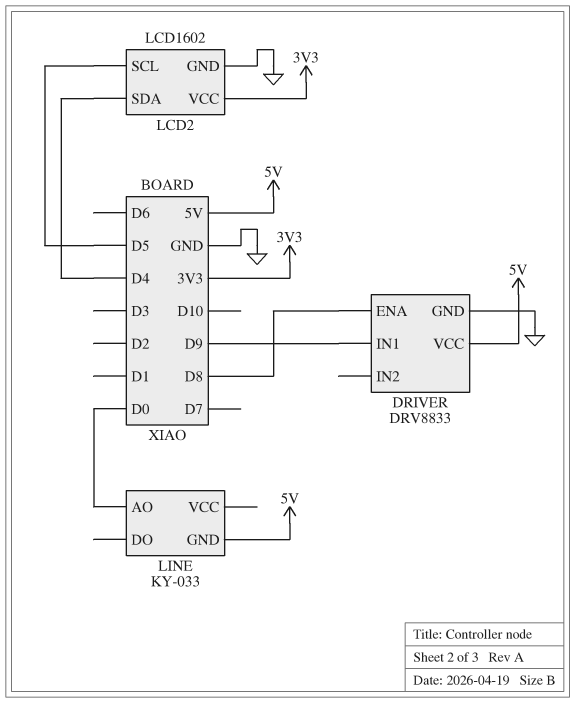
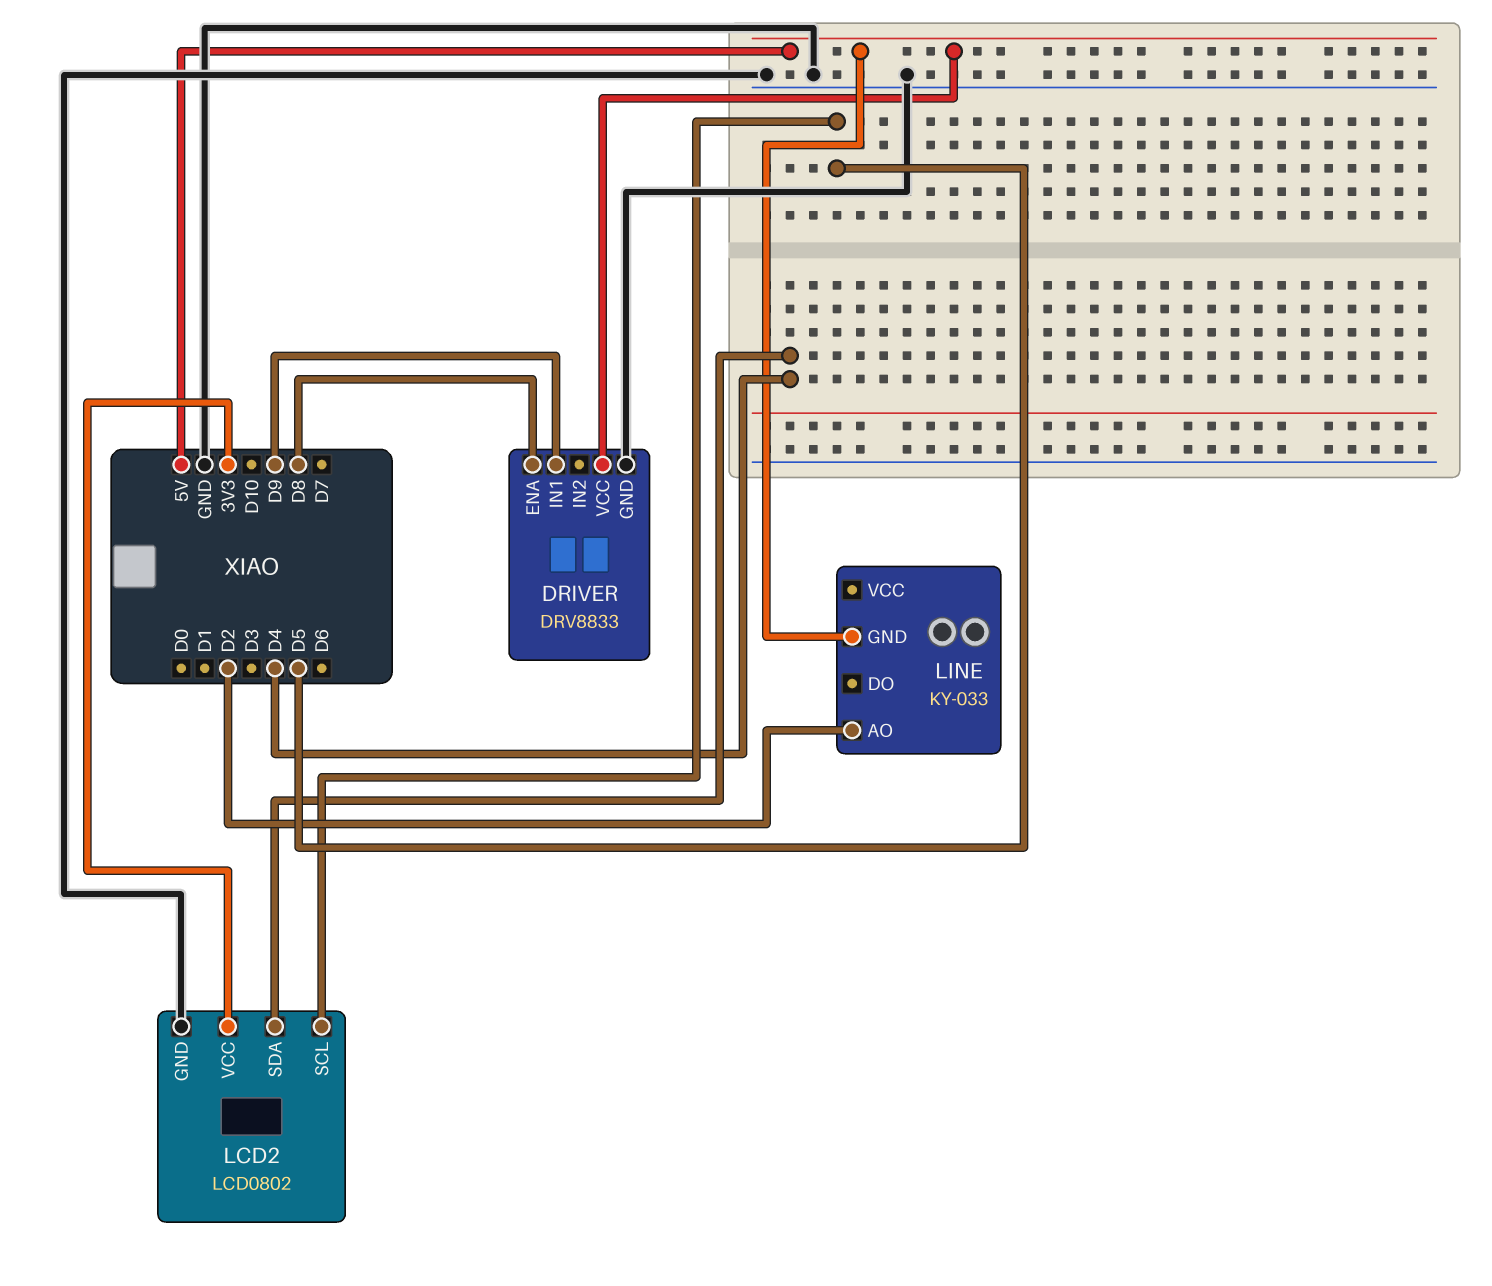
LCD2: LCD1602 -> LCD0802
LINE pin AO: D0 -> D2

